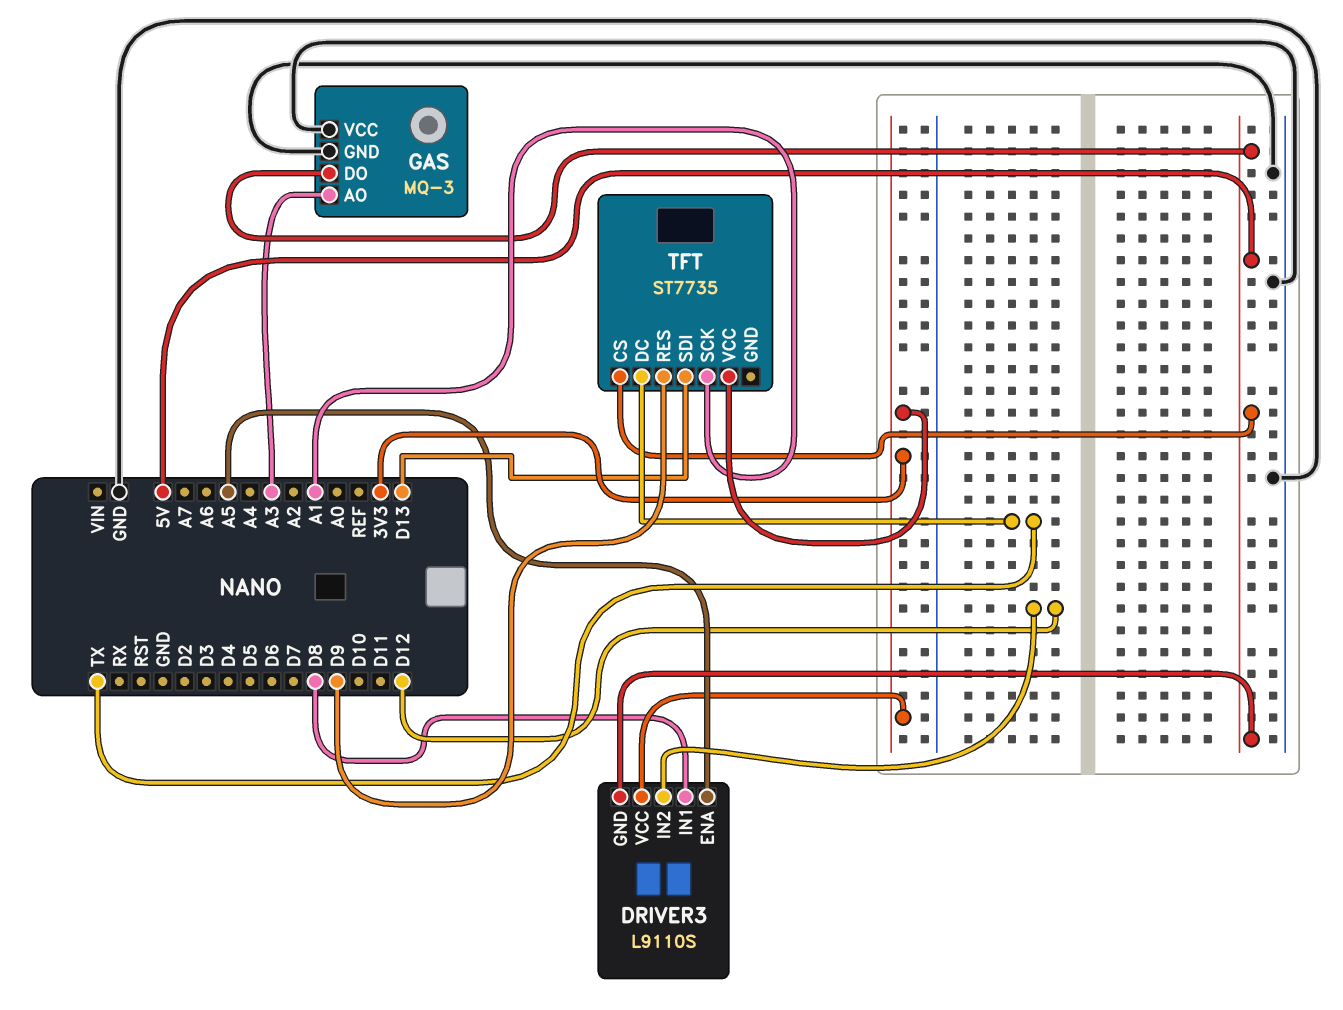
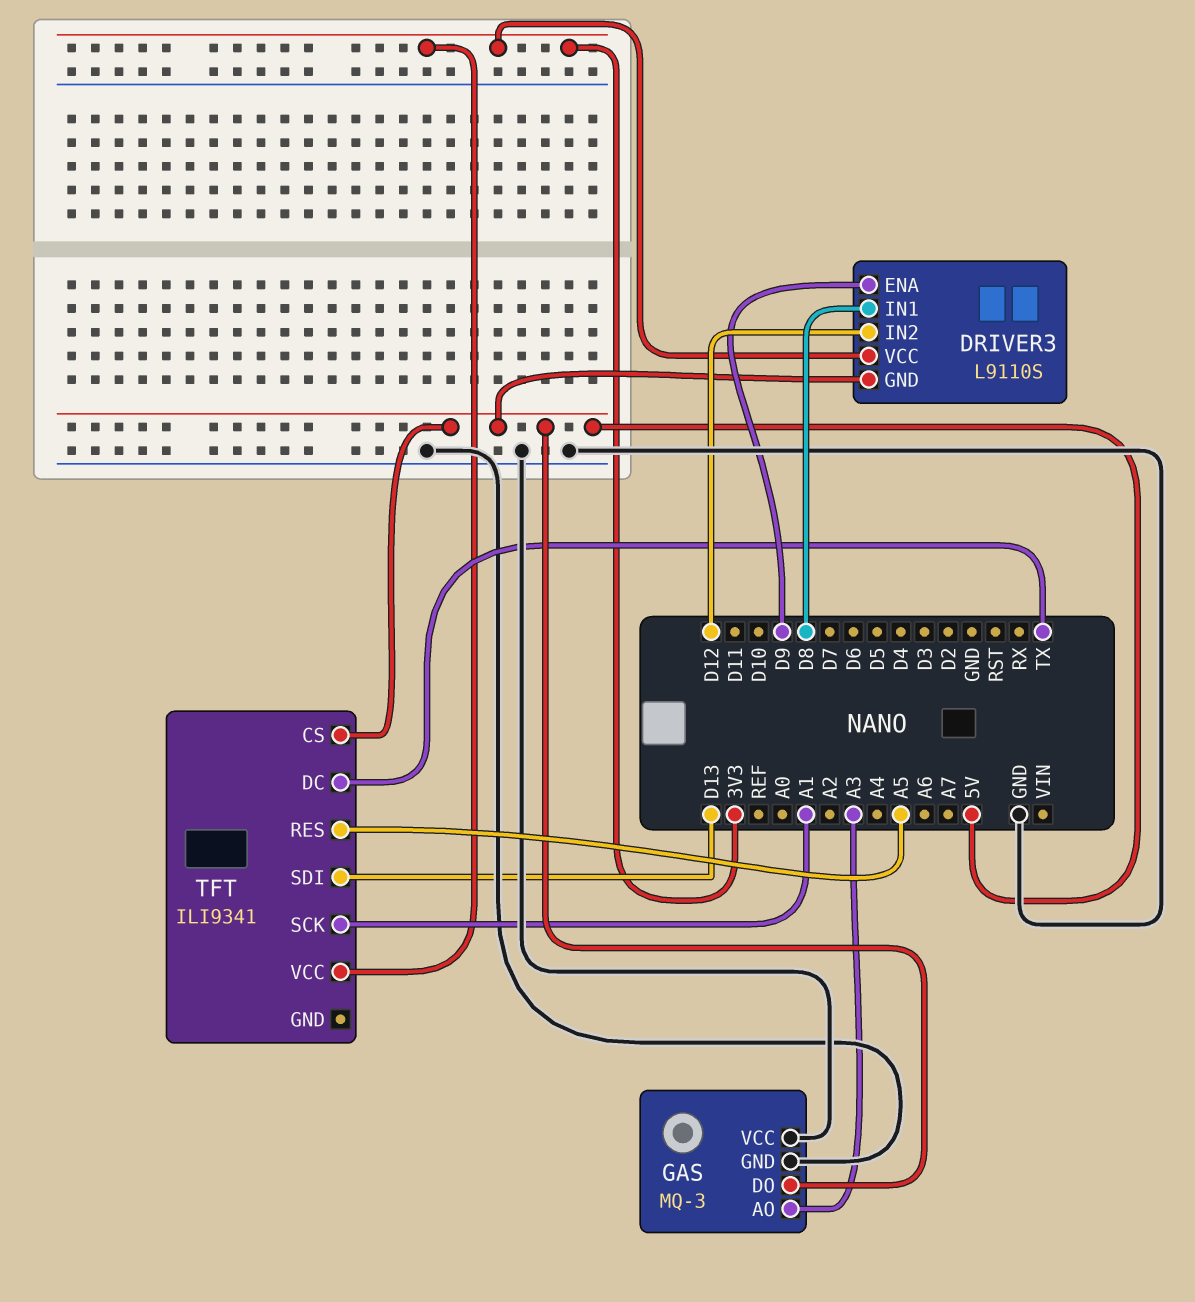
DRIVER3 pin ENA: A5 -> D9
TFT: ST7735 -> ILI9341
TFT pin RES: D9 -> A5

